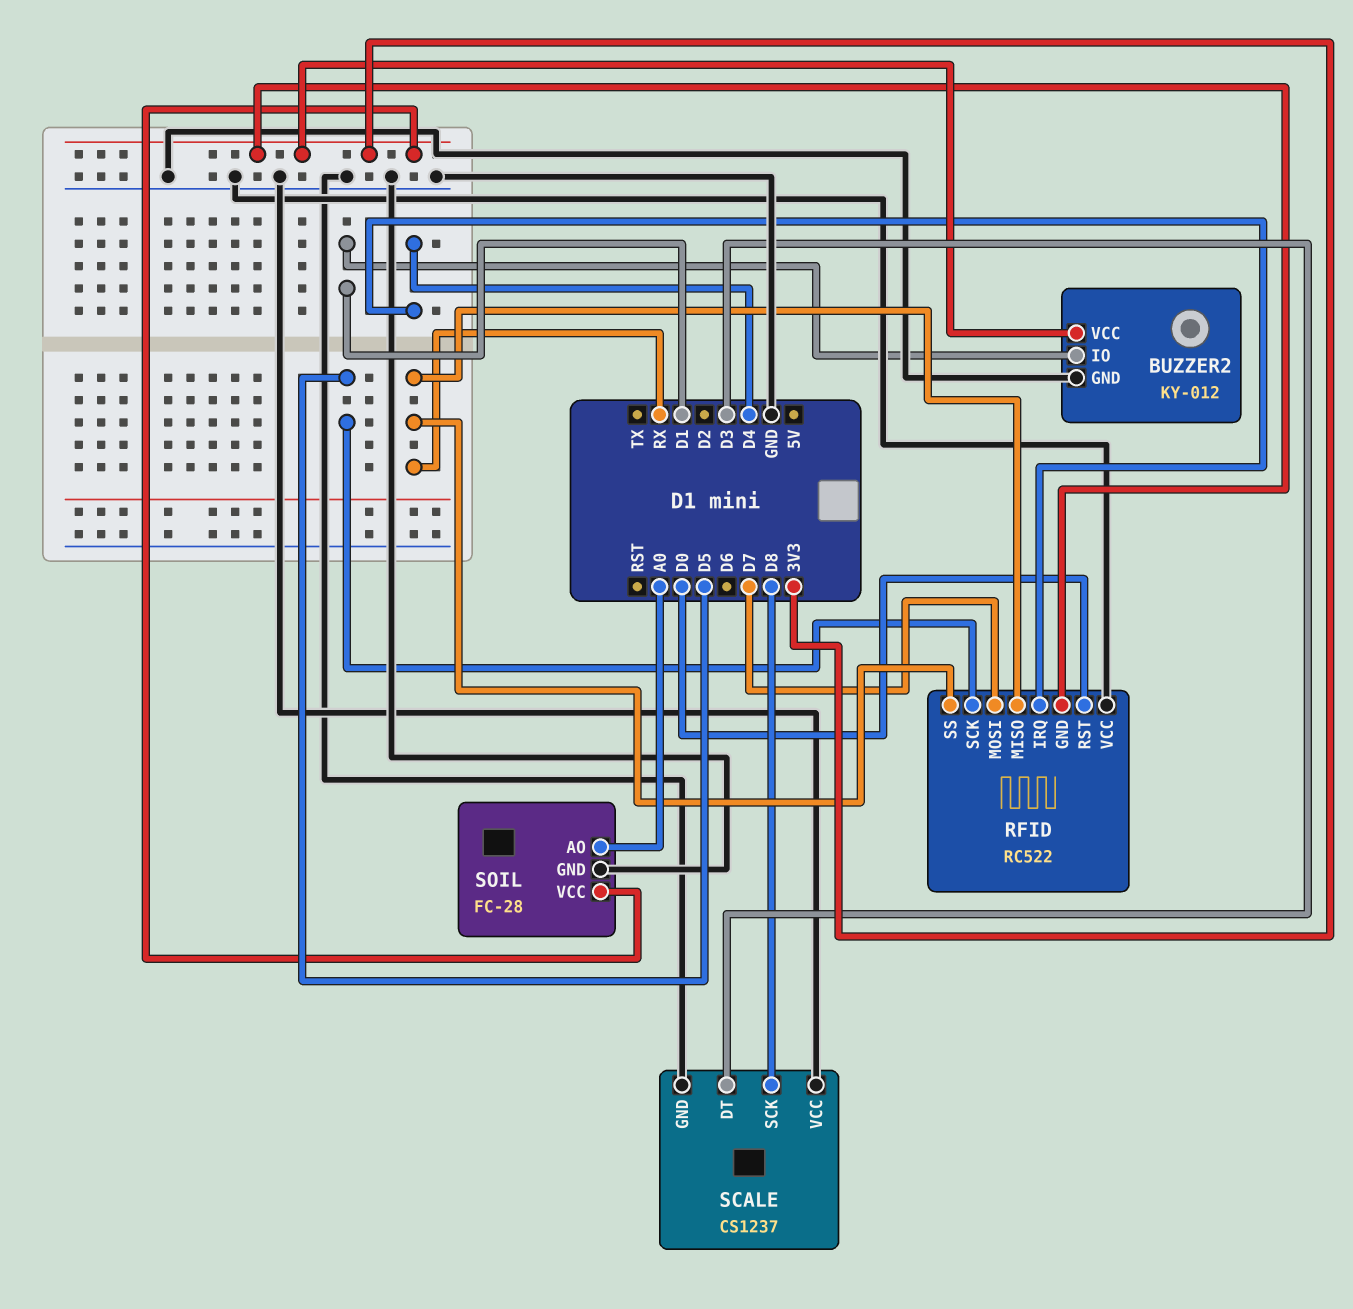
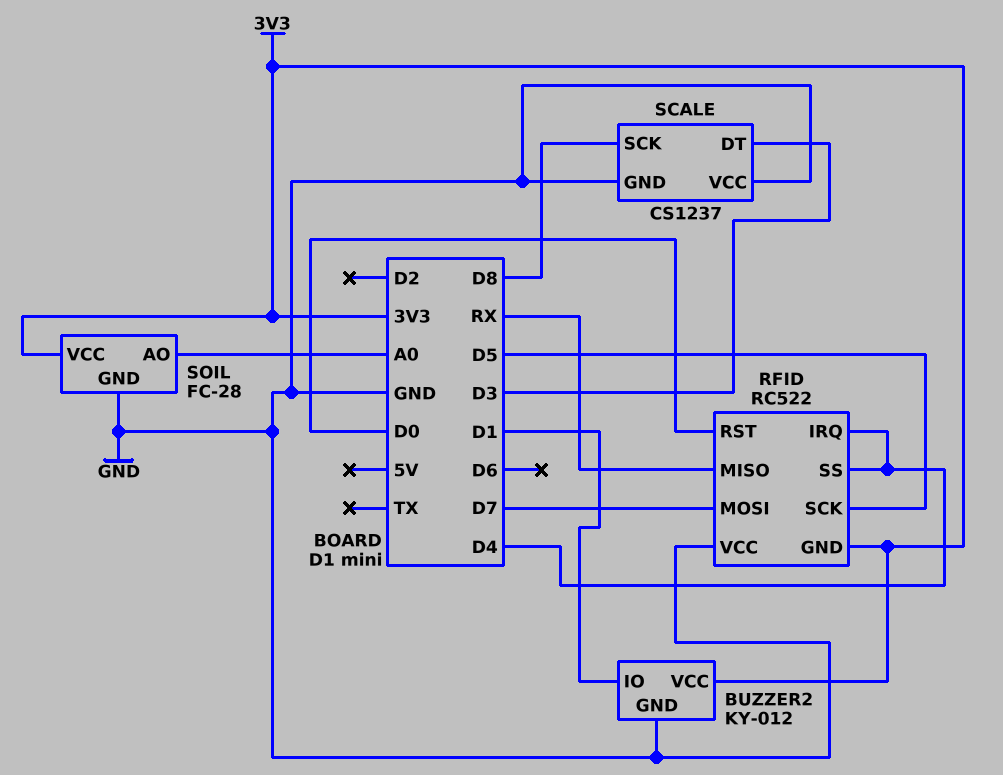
RFID pin SS: RX -> D4

